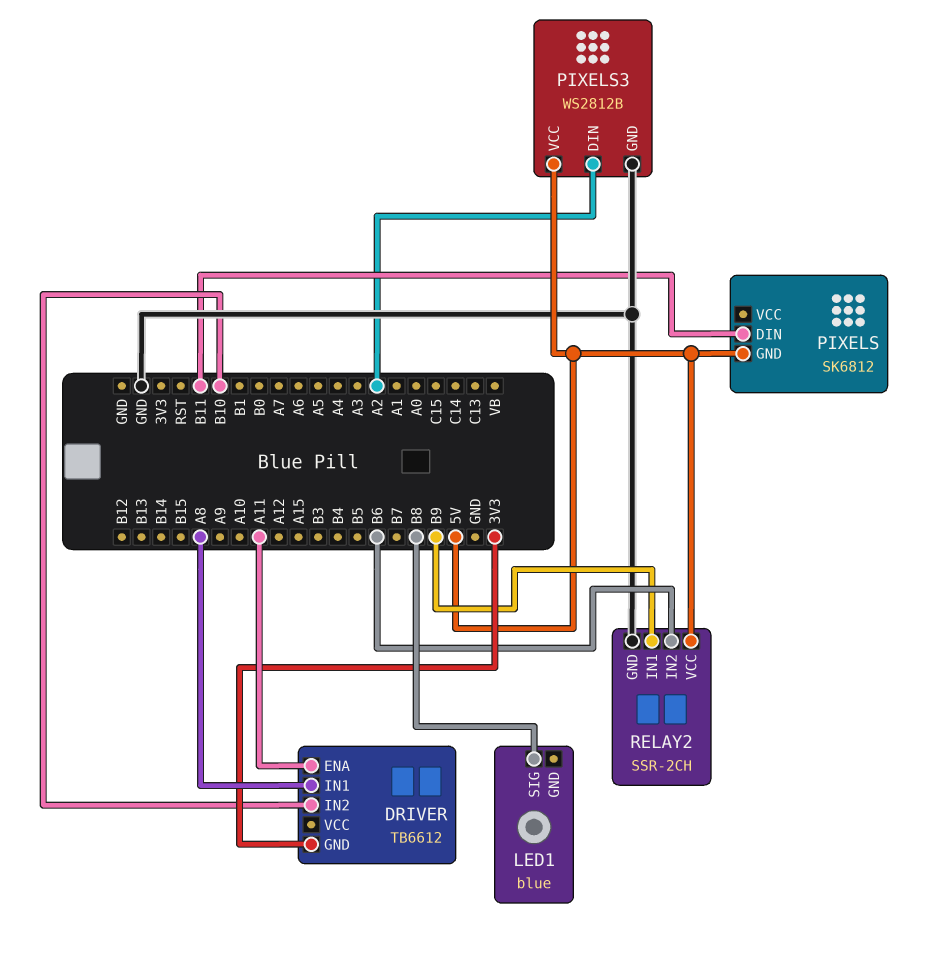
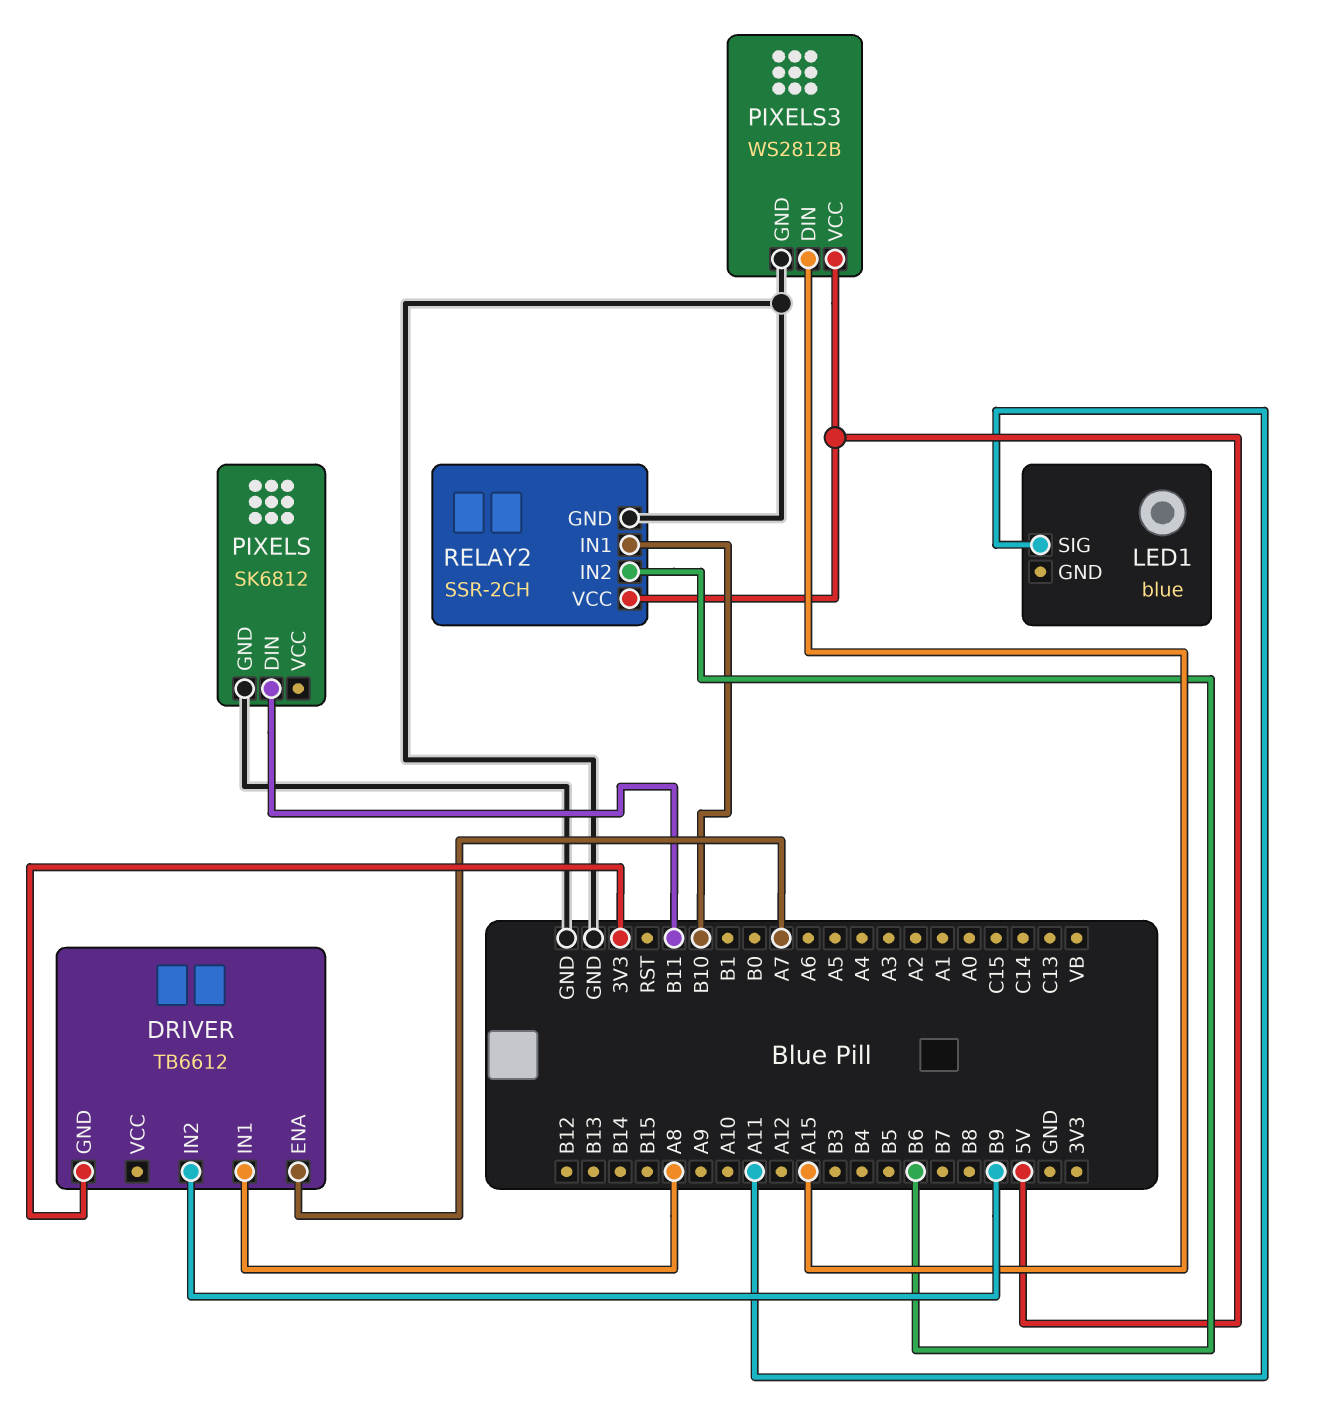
DRIVER pin ENA: A11 -> A7
DRIVER pin IN2: B10 -> B9
LED1 pin SIG: B8 -> A11
PIXELS pin GND: 5V -> GND
PIXELS3 pin DIN: A2 -> A15
RELAY2 pin IN1: B9 -> B10

